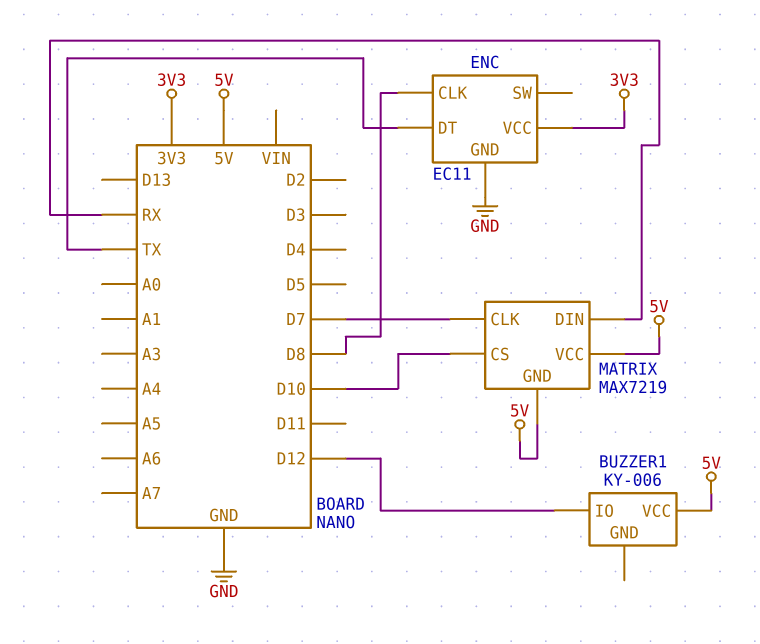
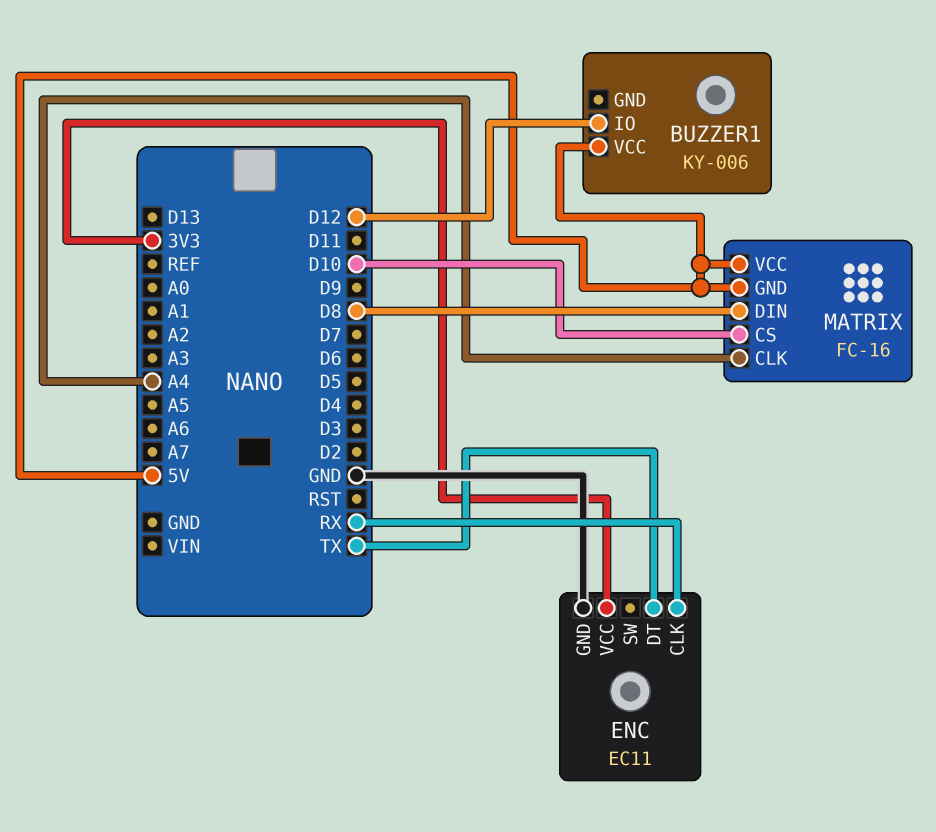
ENC pin CLK: D8 -> RX
MATRIX: MAX7219 -> FC-16
MATRIX pin CLK: D7 -> A4
MATRIX pin DIN: RX -> D8

